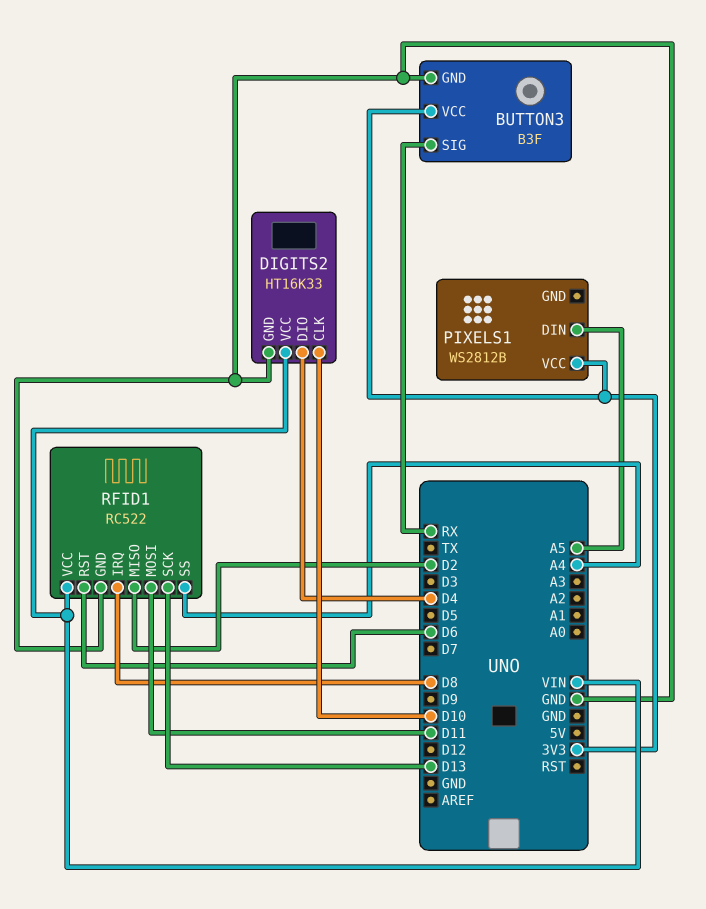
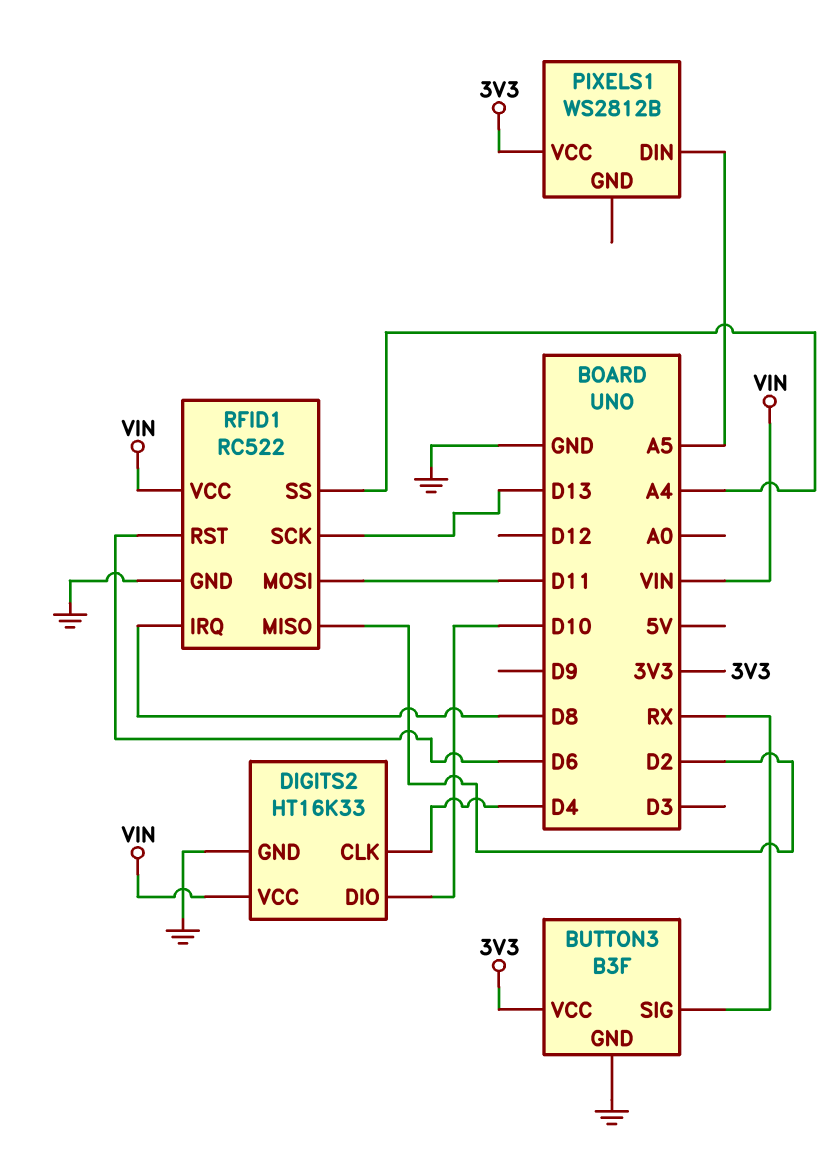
DIGITS2 pin CLK: D10 -> D4
DIGITS2 pin DIO: D4 -> D10

